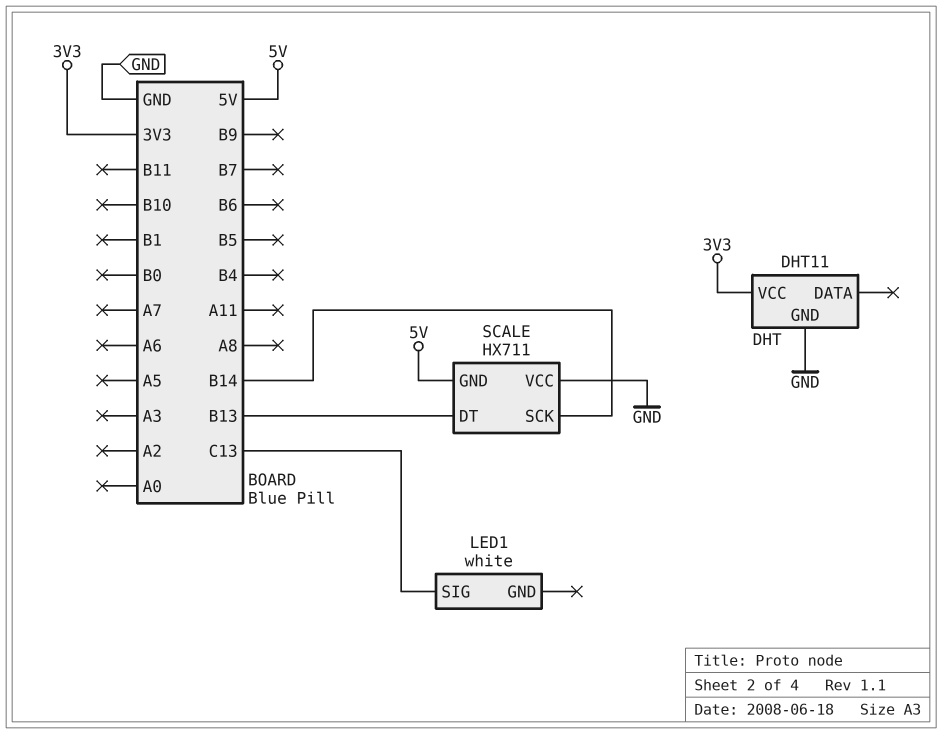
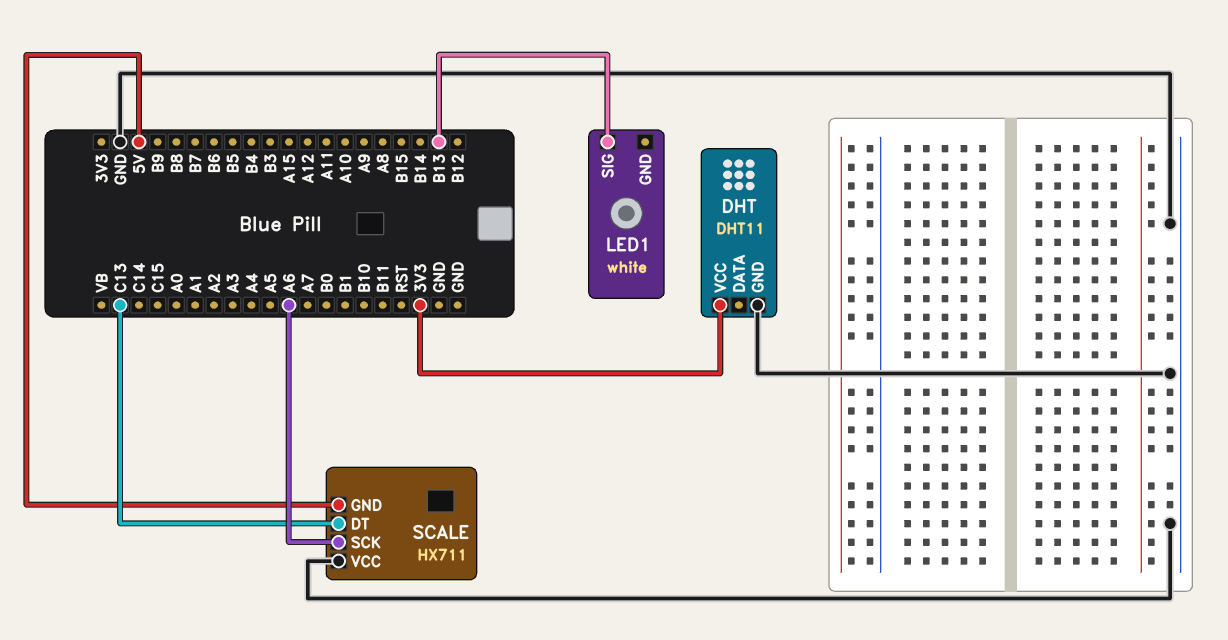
LED1 pin SIG: C13 -> B13
SCALE pin DT: B13 -> C13
SCALE pin SCK: B14 -> A6

